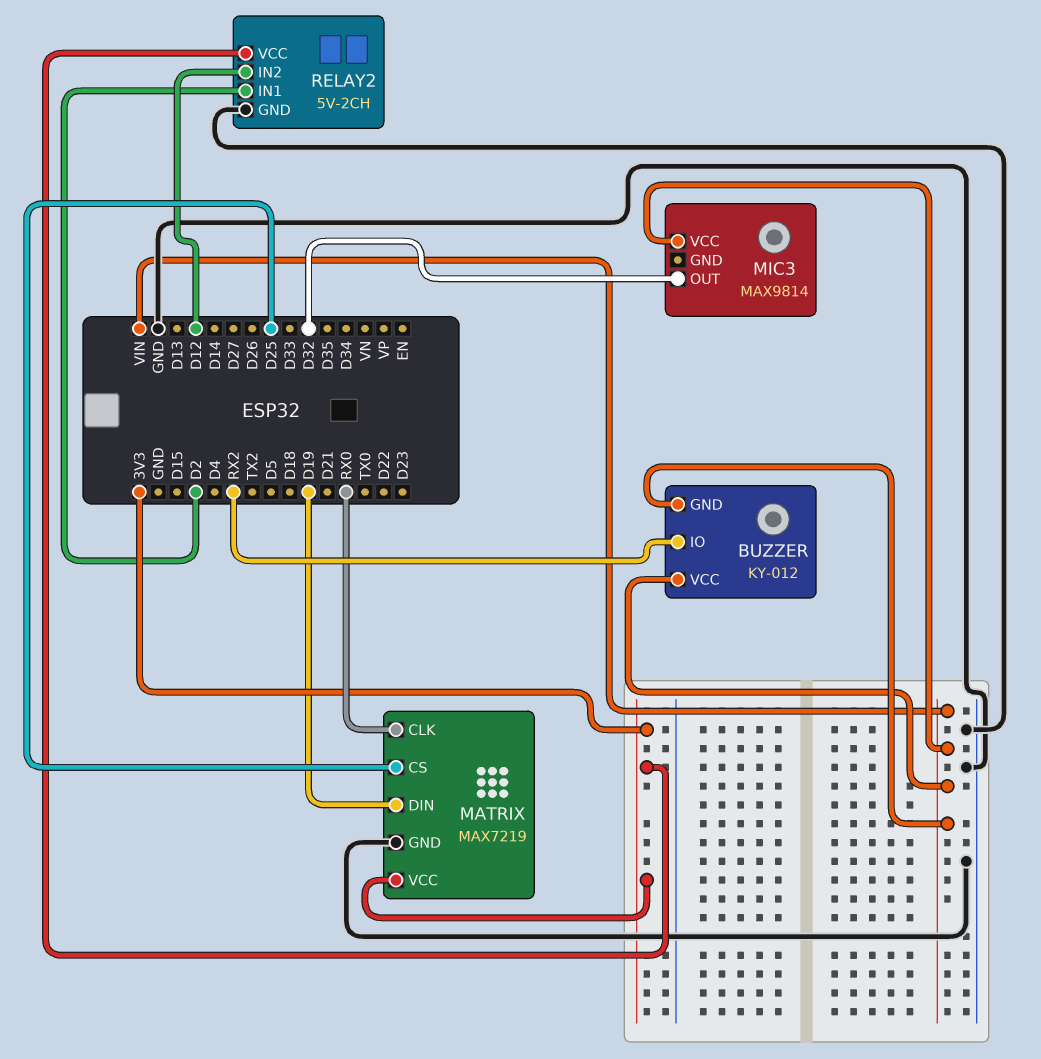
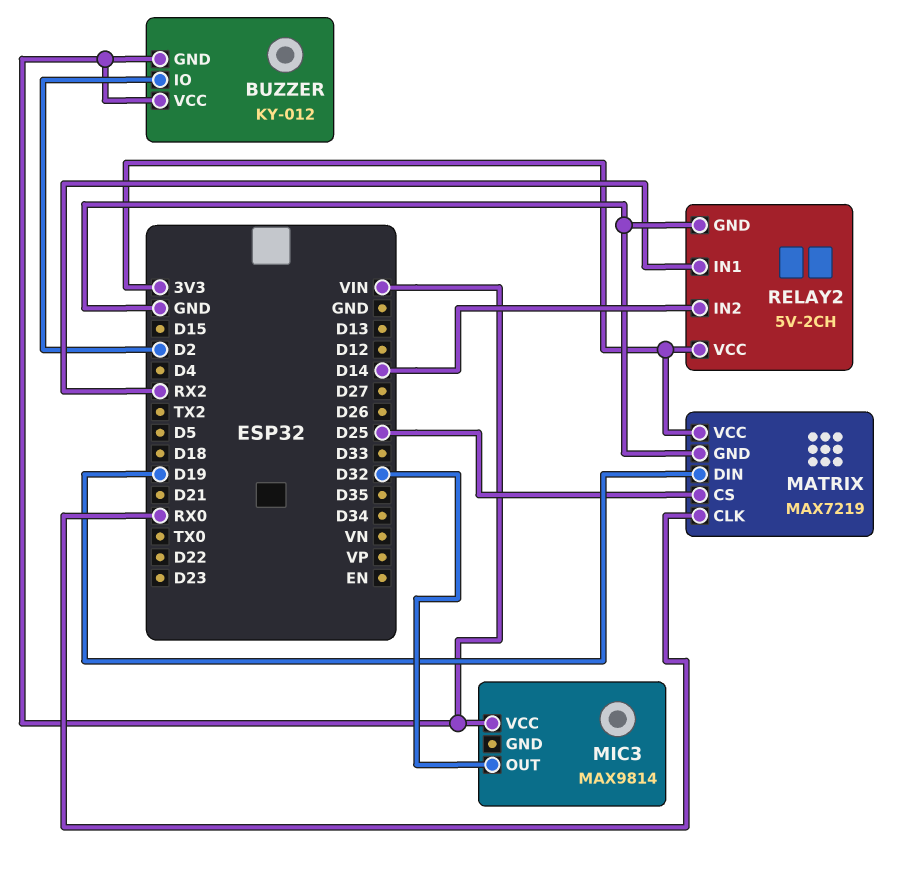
BUZZER pin IO: RX2 -> D2
RELAY2 pin IN1: D2 -> RX2
RELAY2 pin IN2: D12 -> D14

